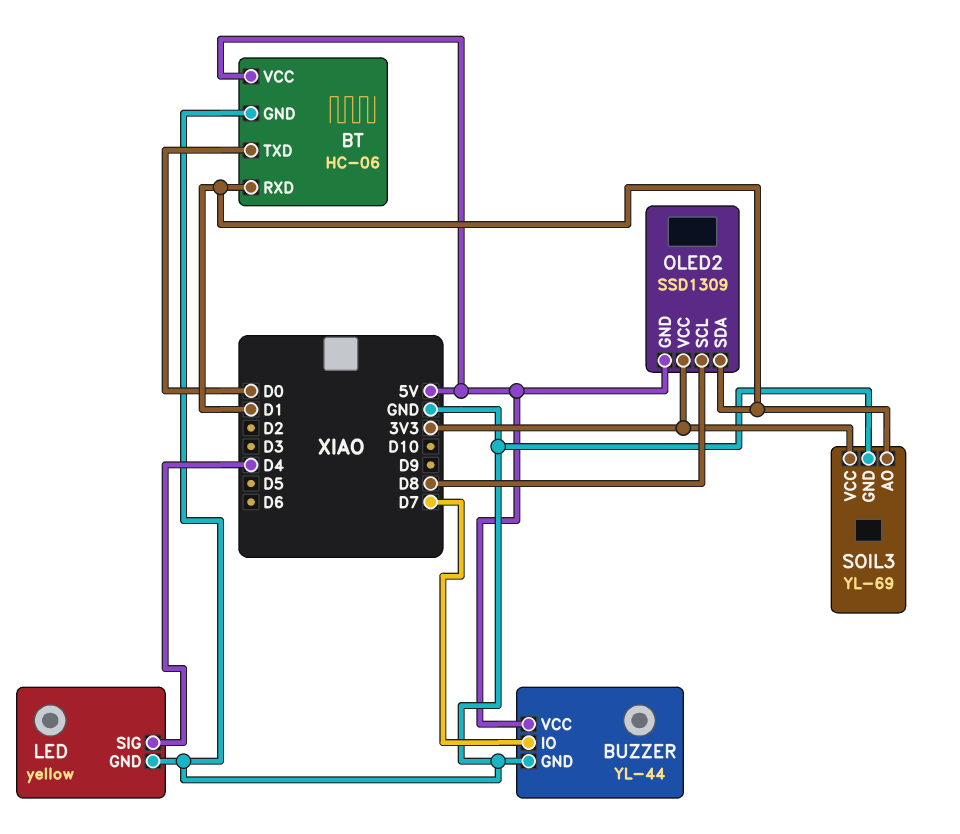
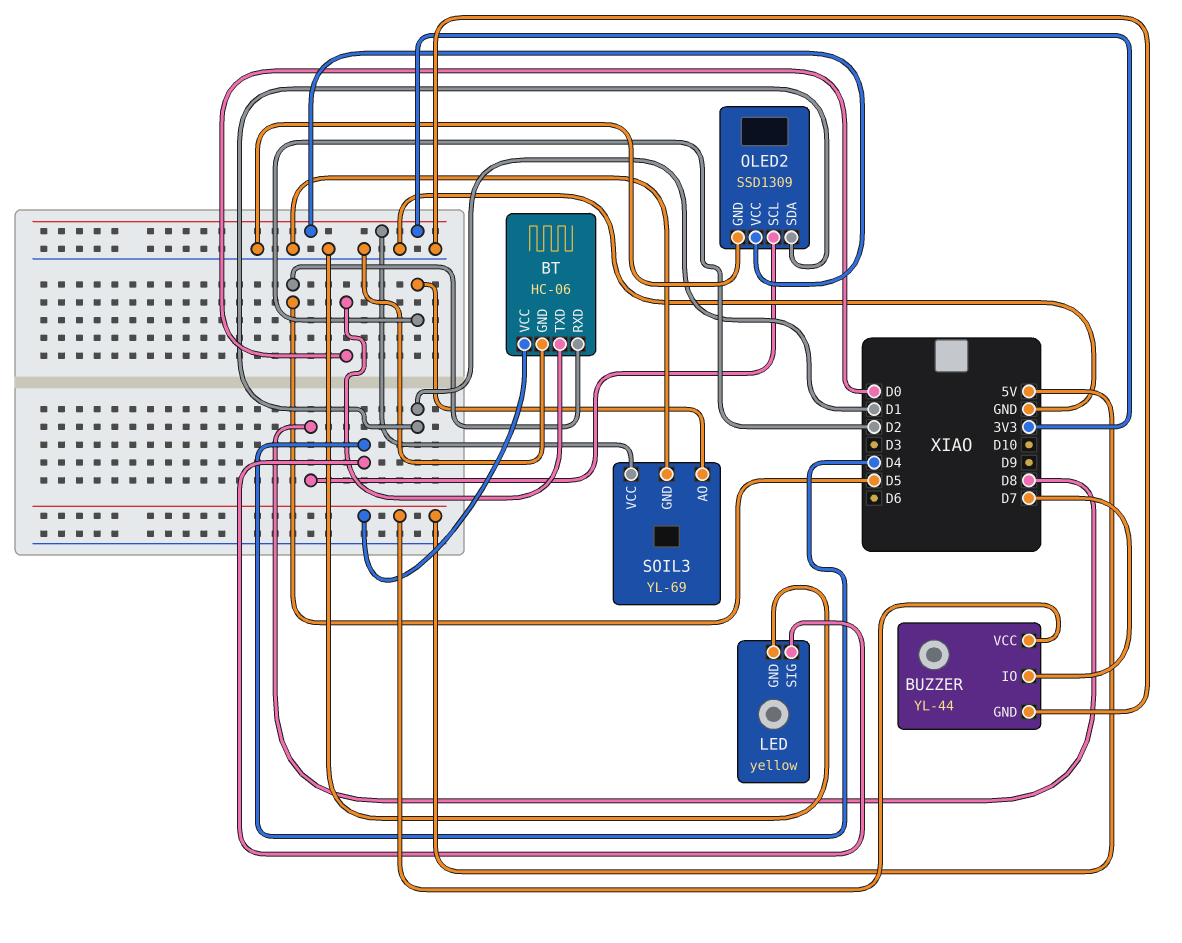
BT pin RXD: D1 -> D5
OLED2 pin GND: 5V -> GND
SOIL3 pin AO: D1 -> D2

